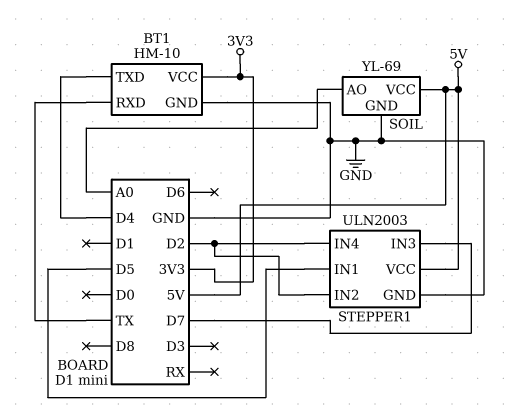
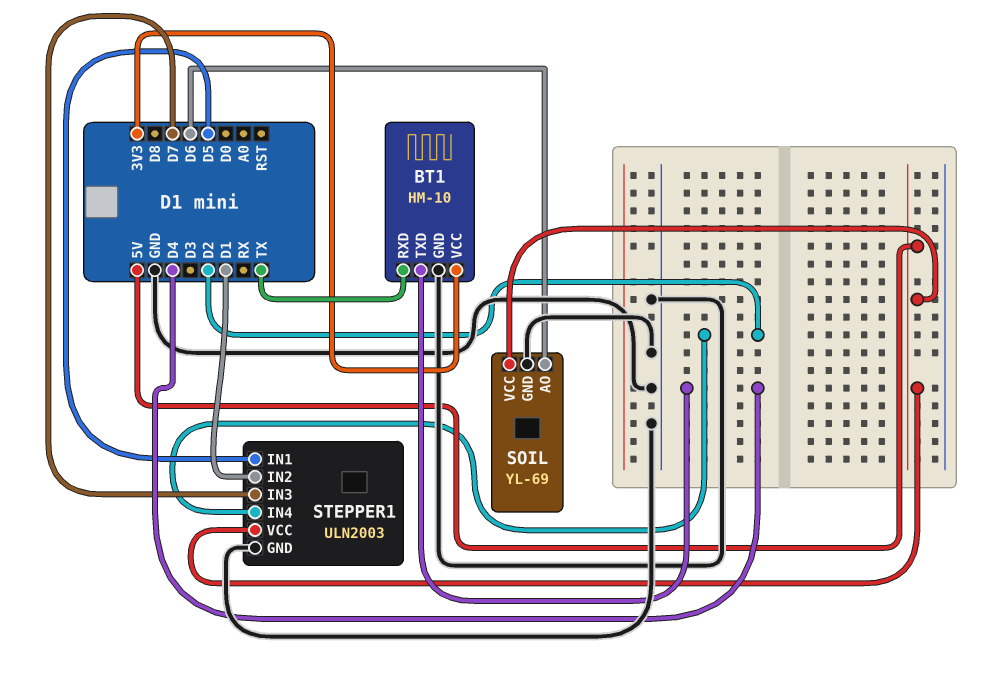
SOIL pin AO: A0 -> D6
STEPPER1 pin IN2: D2 -> D1

